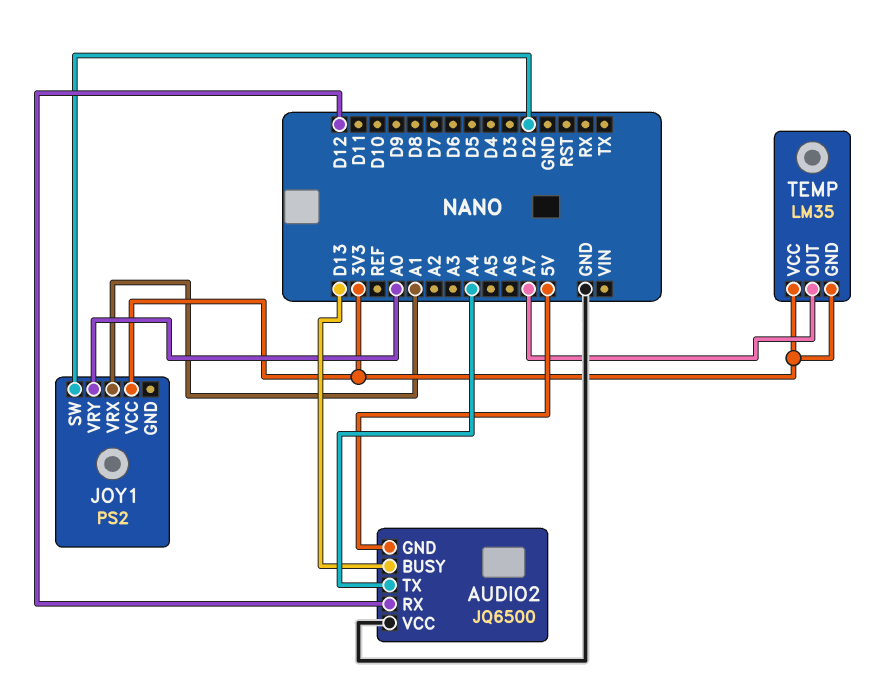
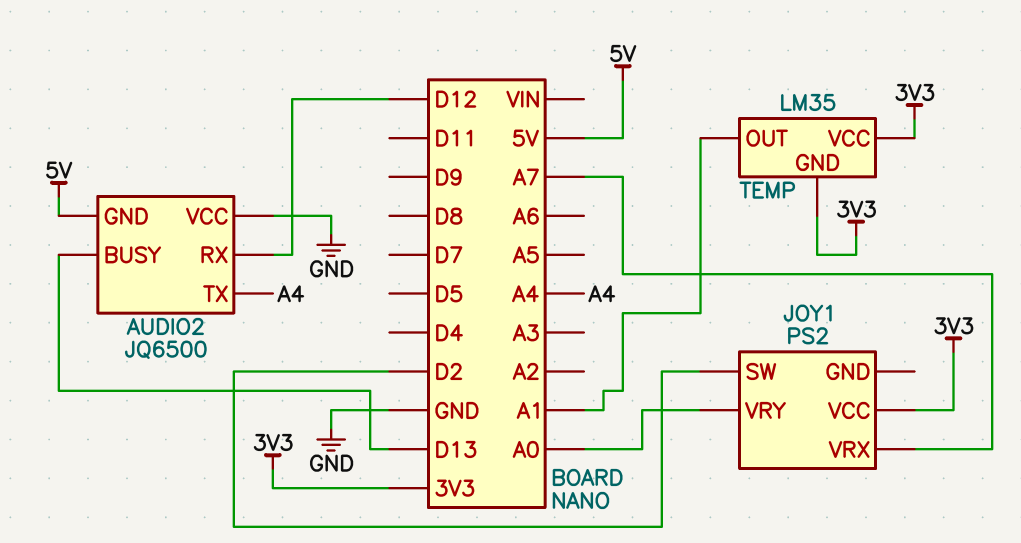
JOY1 pin VRX: A1 -> A7
TEMP pin OUT: A7 -> A1

